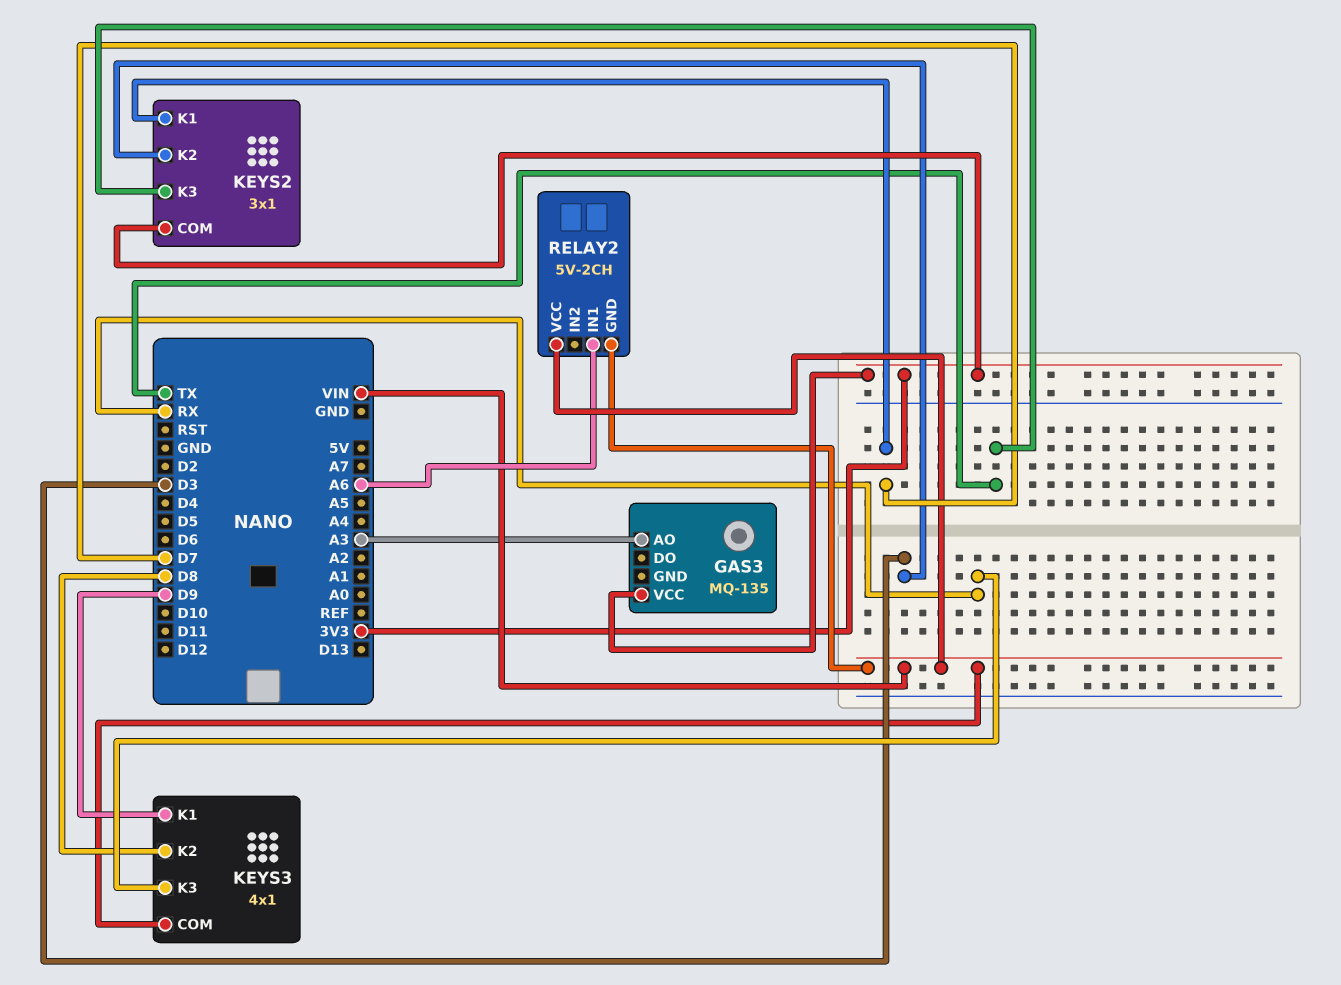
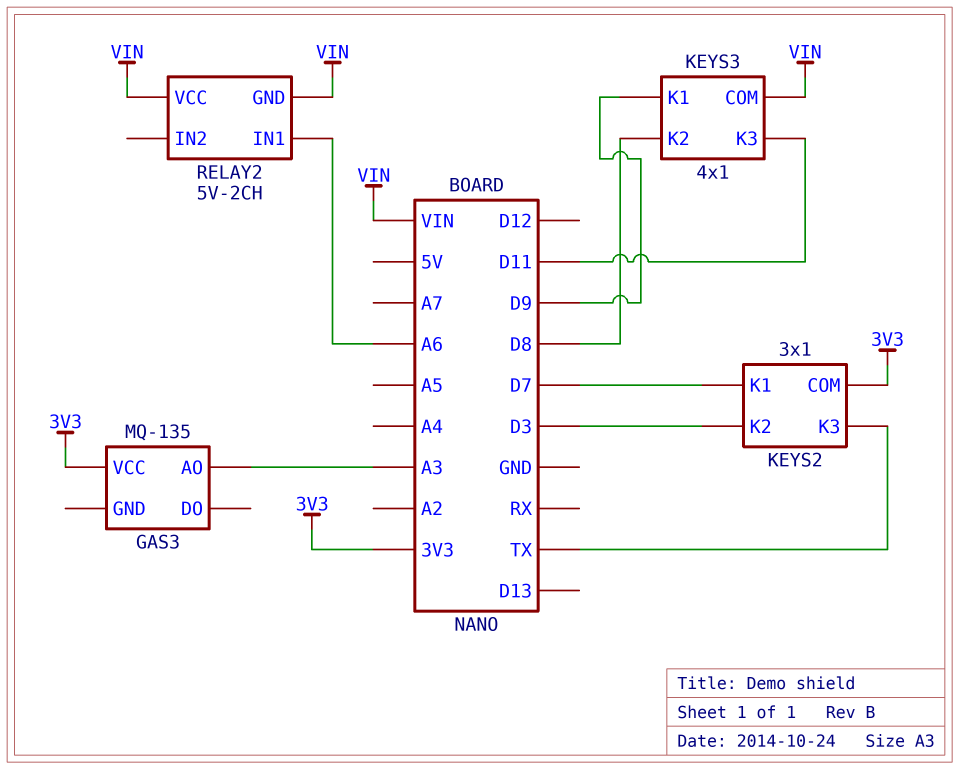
KEYS3 pin K3: RX -> D11

